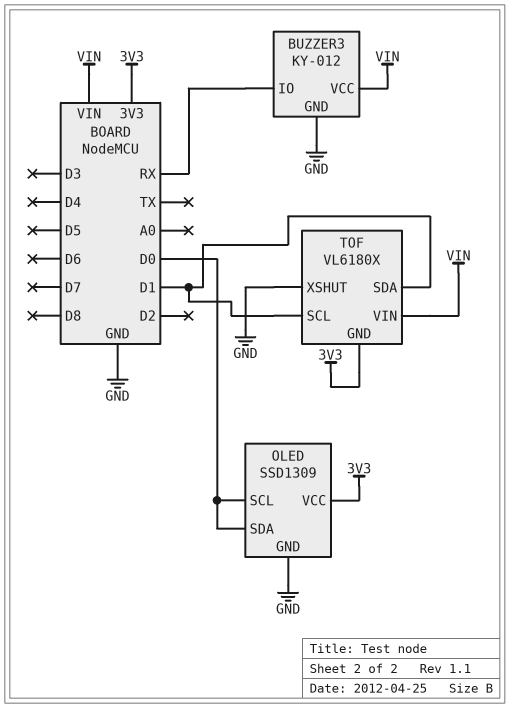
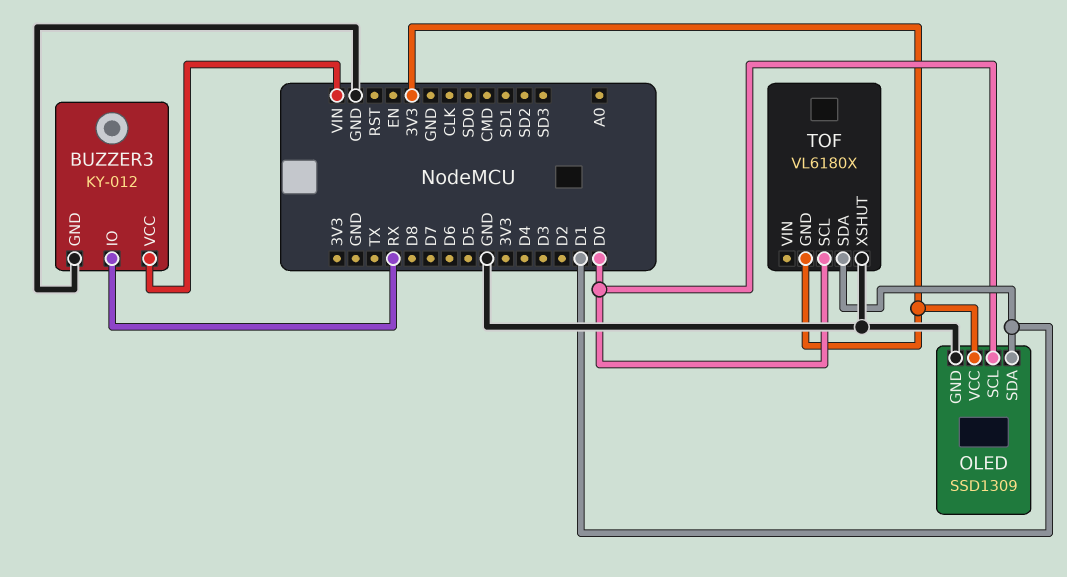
OLED pin SDA: D0 -> D1
TOF pin SCL: D1 -> D0
TOF pin VIN: VIN -> none

